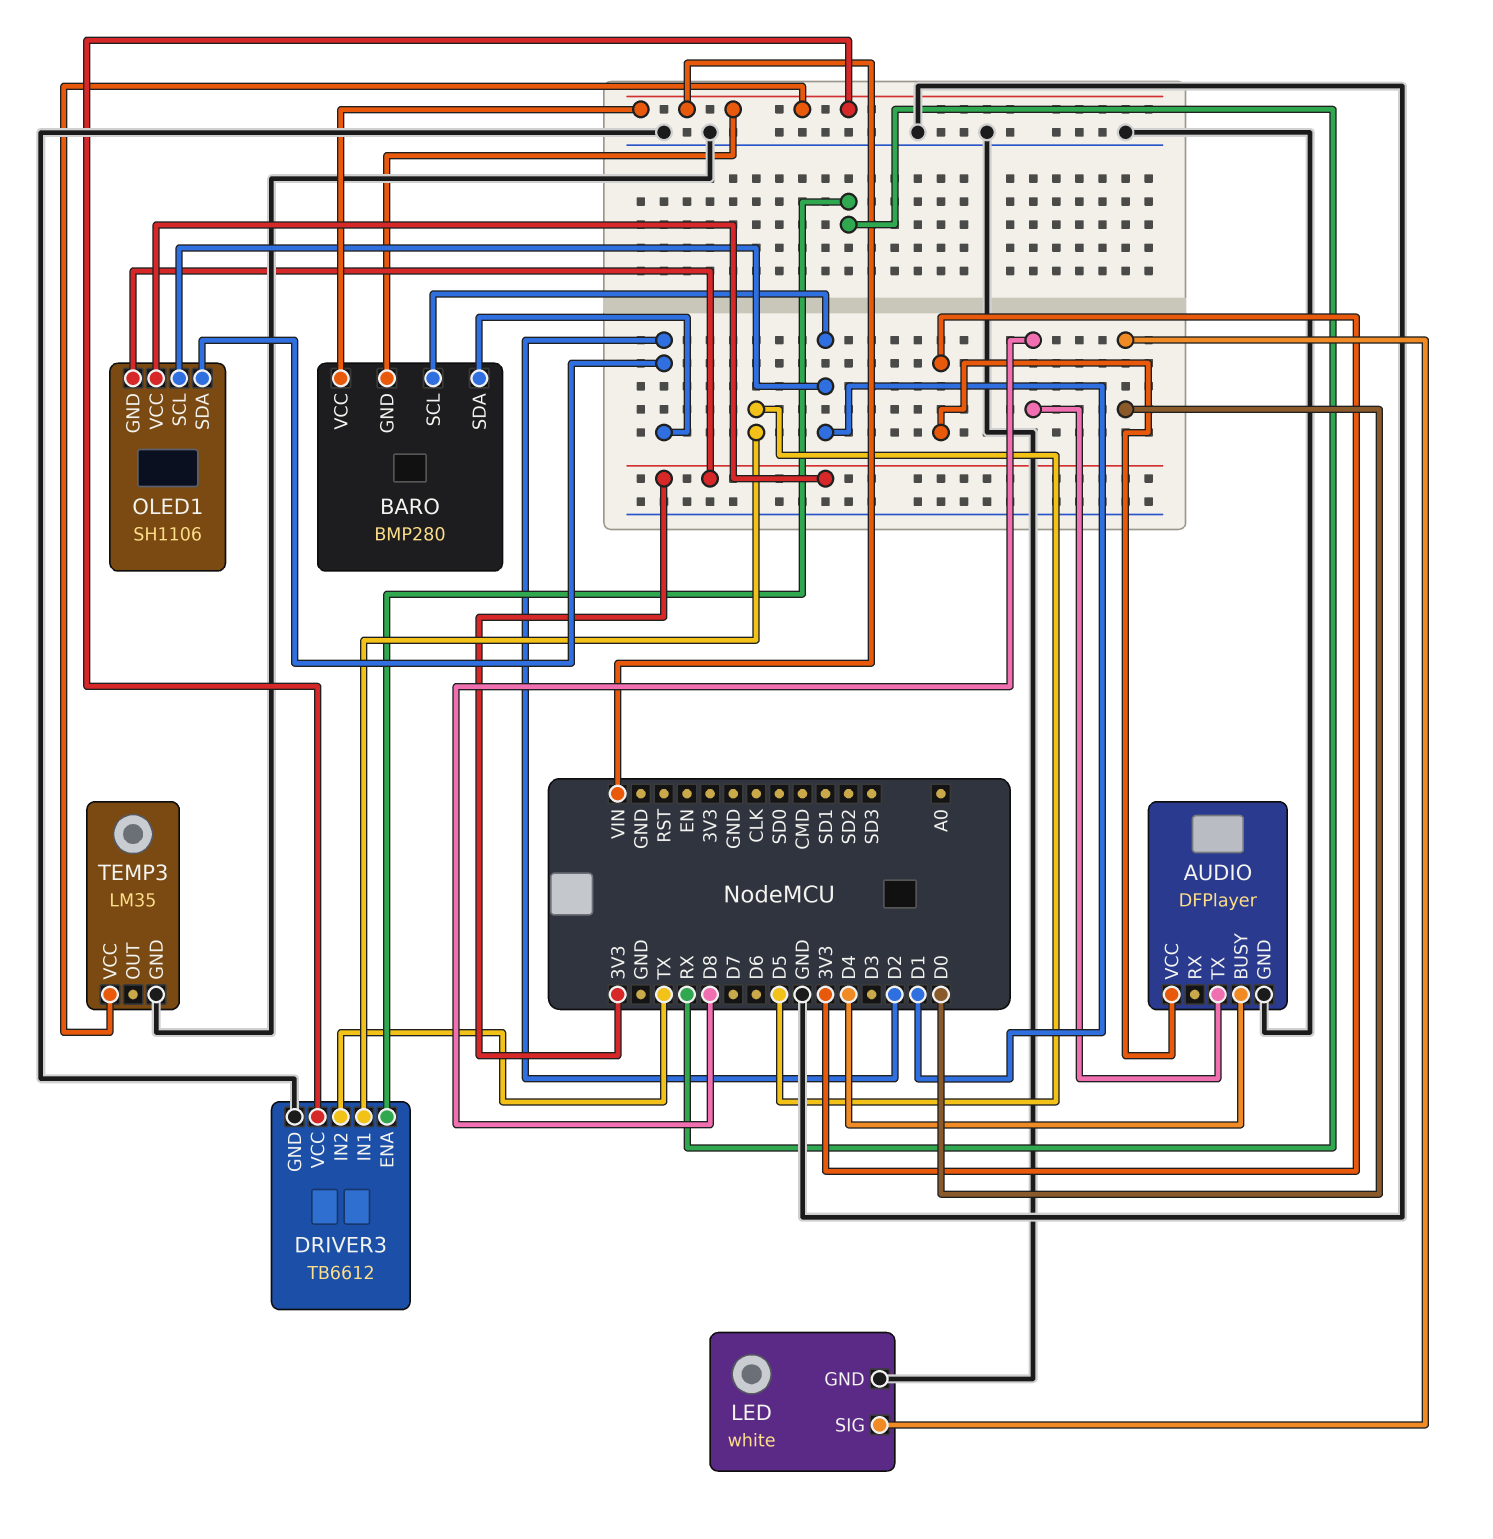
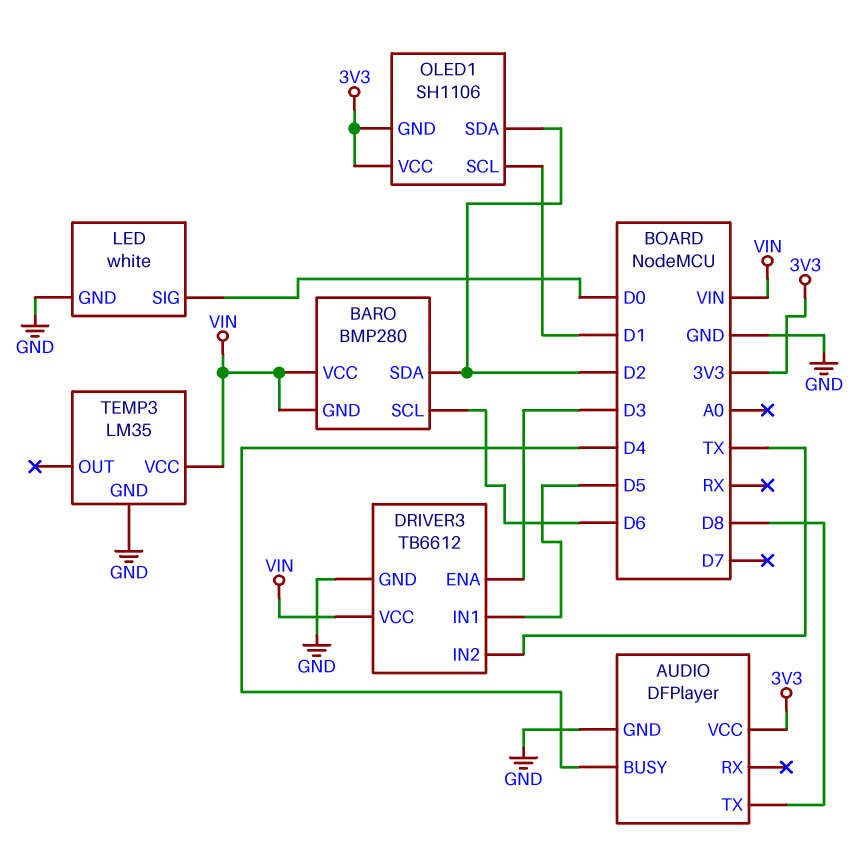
BARO pin SCL: D1 -> D6
DRIVER3 pin ENA: RX -> D3

